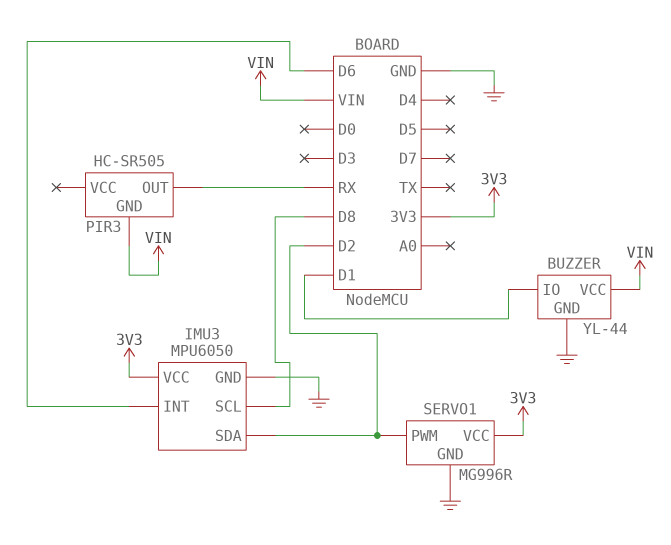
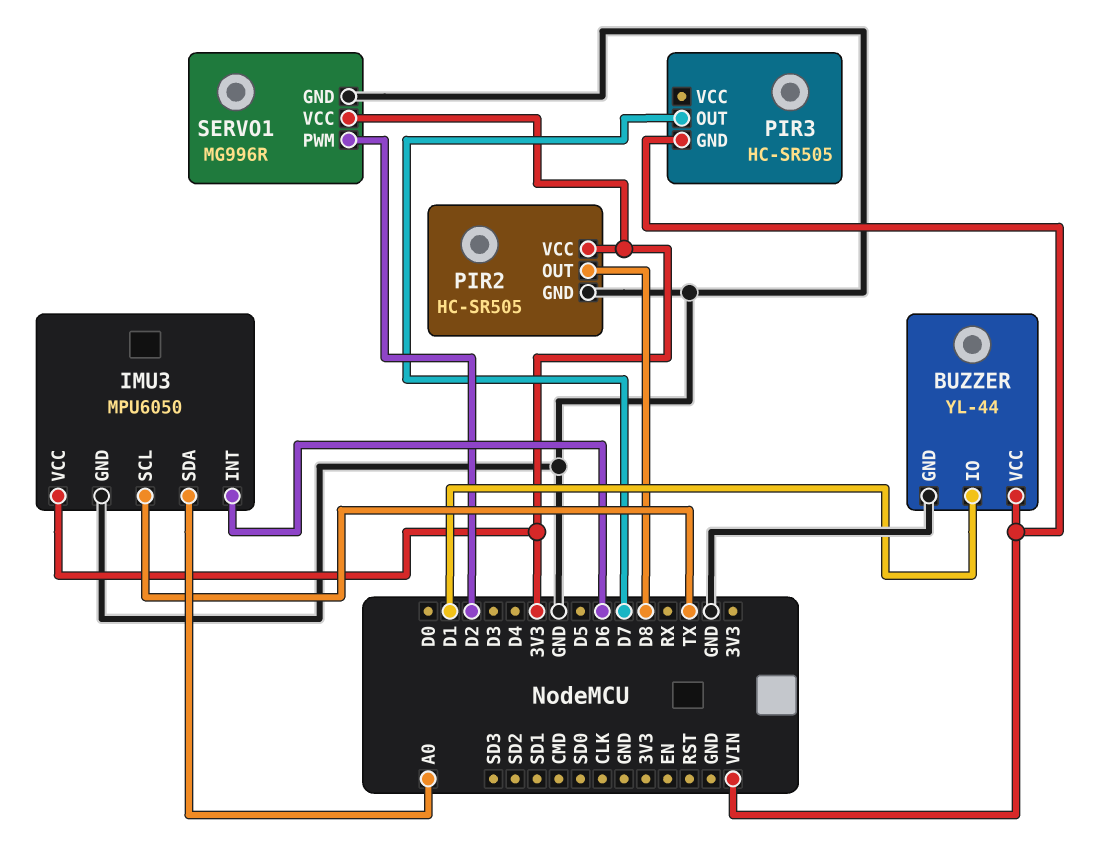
IMU3 pin SCL: D8 -> TX
IMU3 pin SDA: D2 -> A0
PIR2: none -> HC-SR505
PIR2 pin GND: none -> GND
PIR2 pin OUT: none -> D8
PIR2 pin VCC: none -> 3V3
PIR3 pin OUT: RX -> D7

